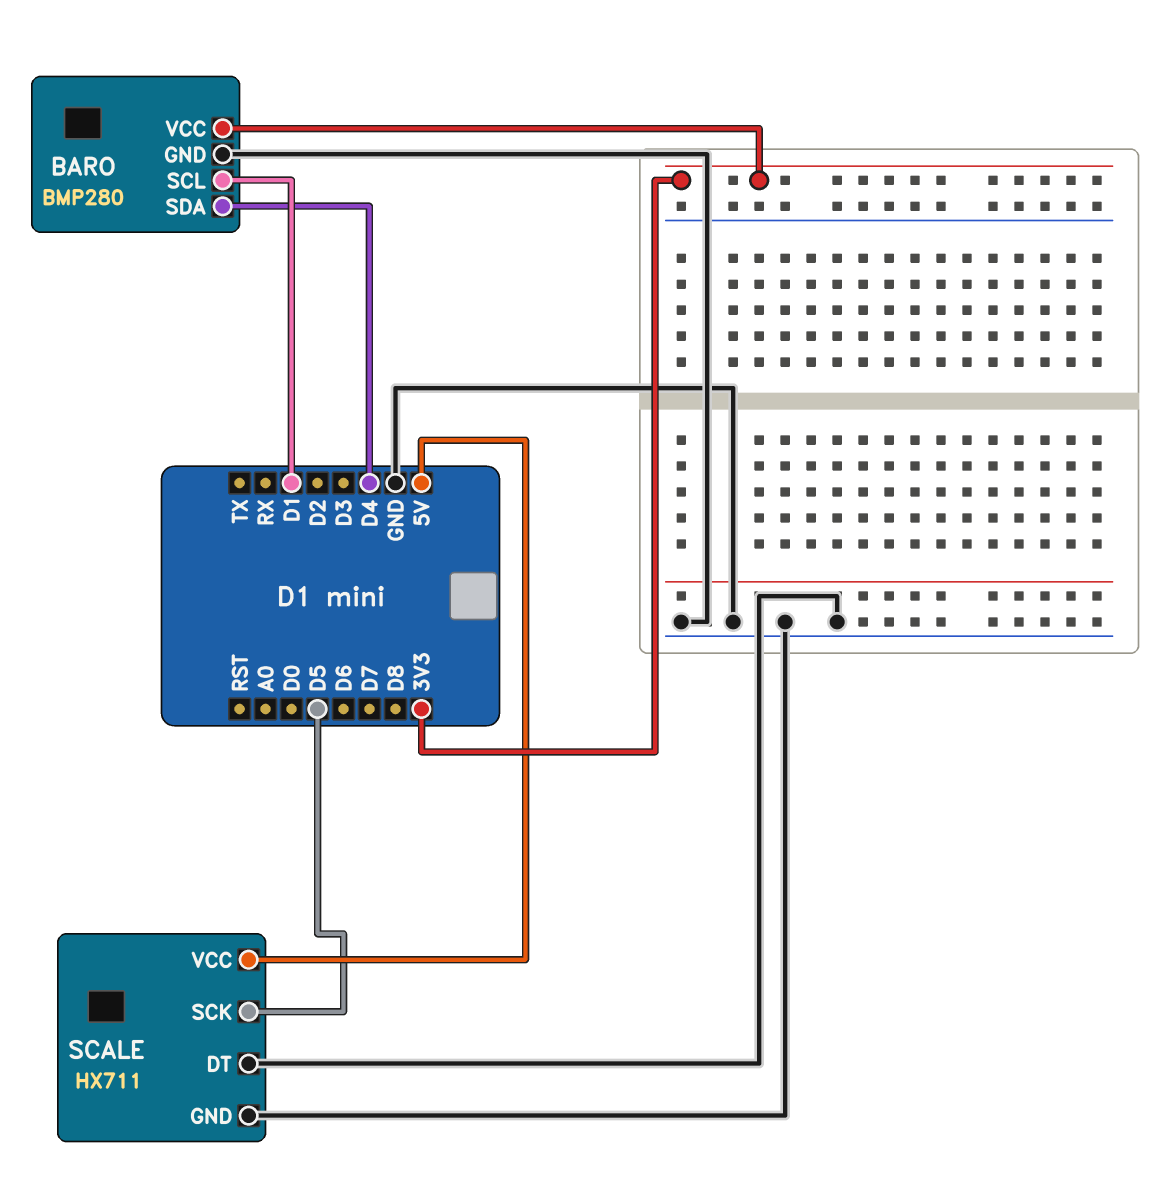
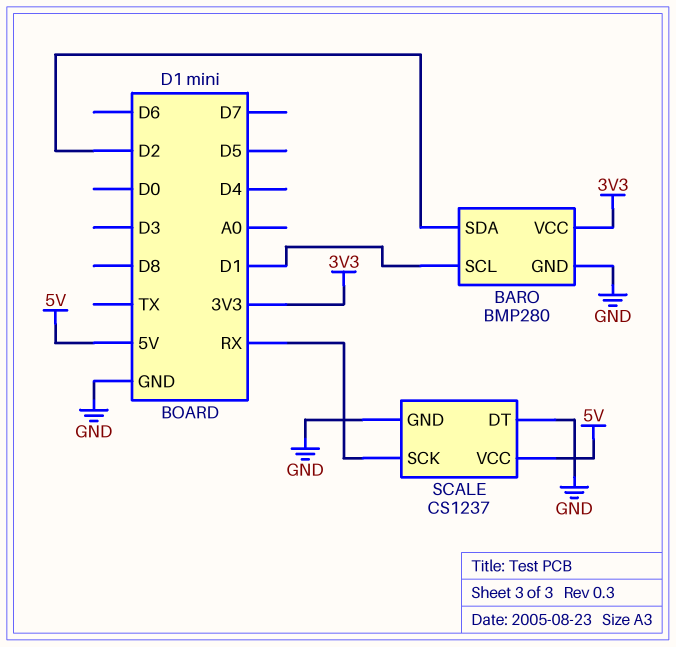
BARO pin SDA: D4 -> D2
SCALE: HX711 -> CS1237
SCALE pin SCK: D5 -> RX

